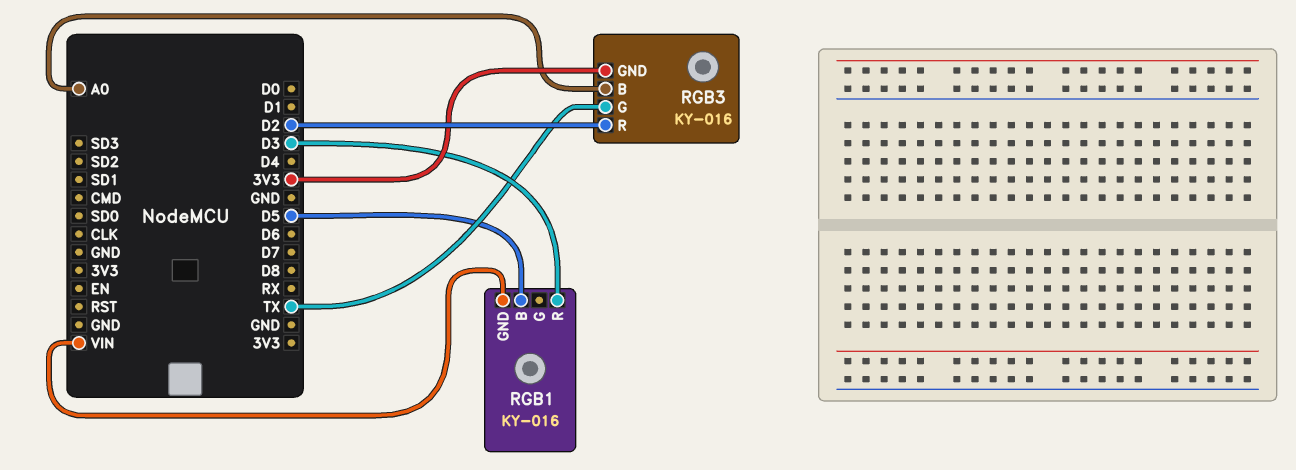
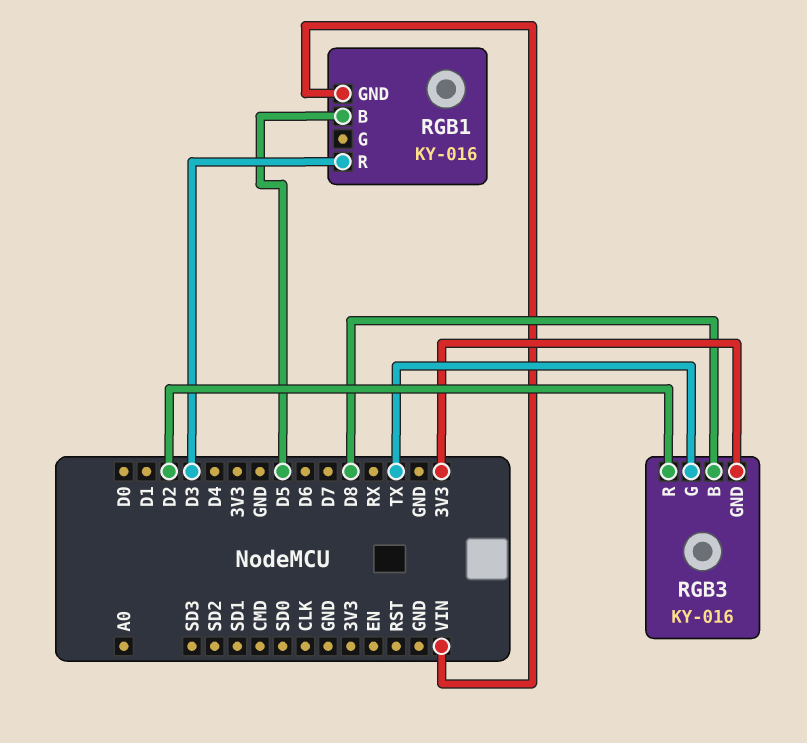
RGB3 pin B: A0 -> D8

